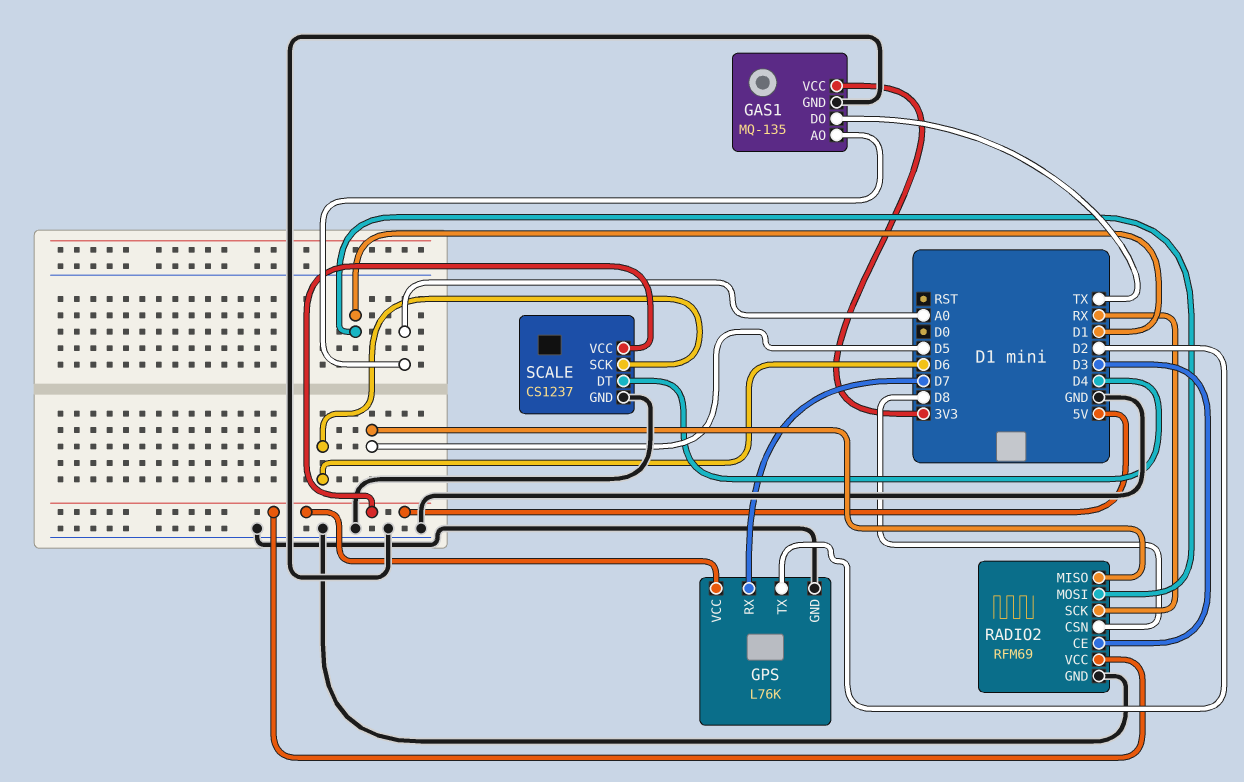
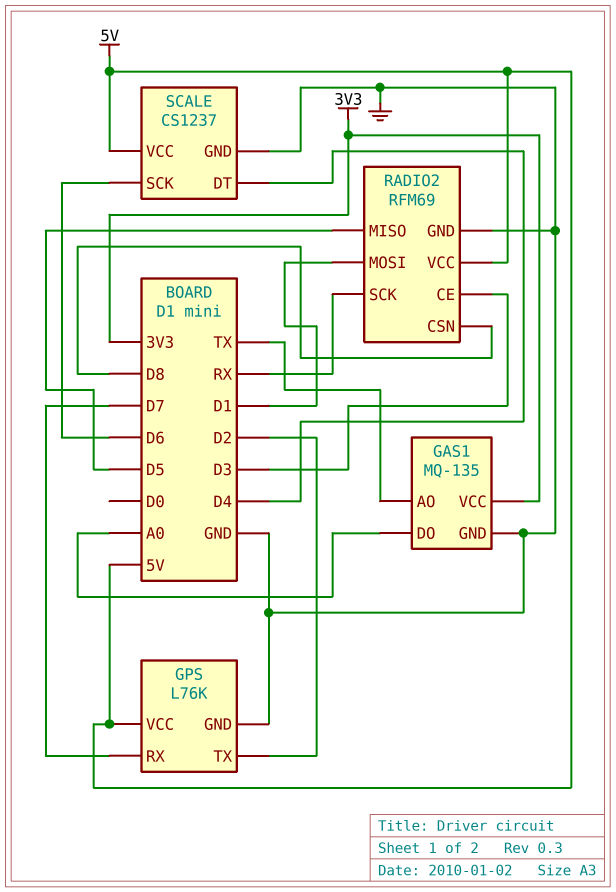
GAS1 pin AO: A0 -> TX
GAS1 pin DO: TX -> A0

